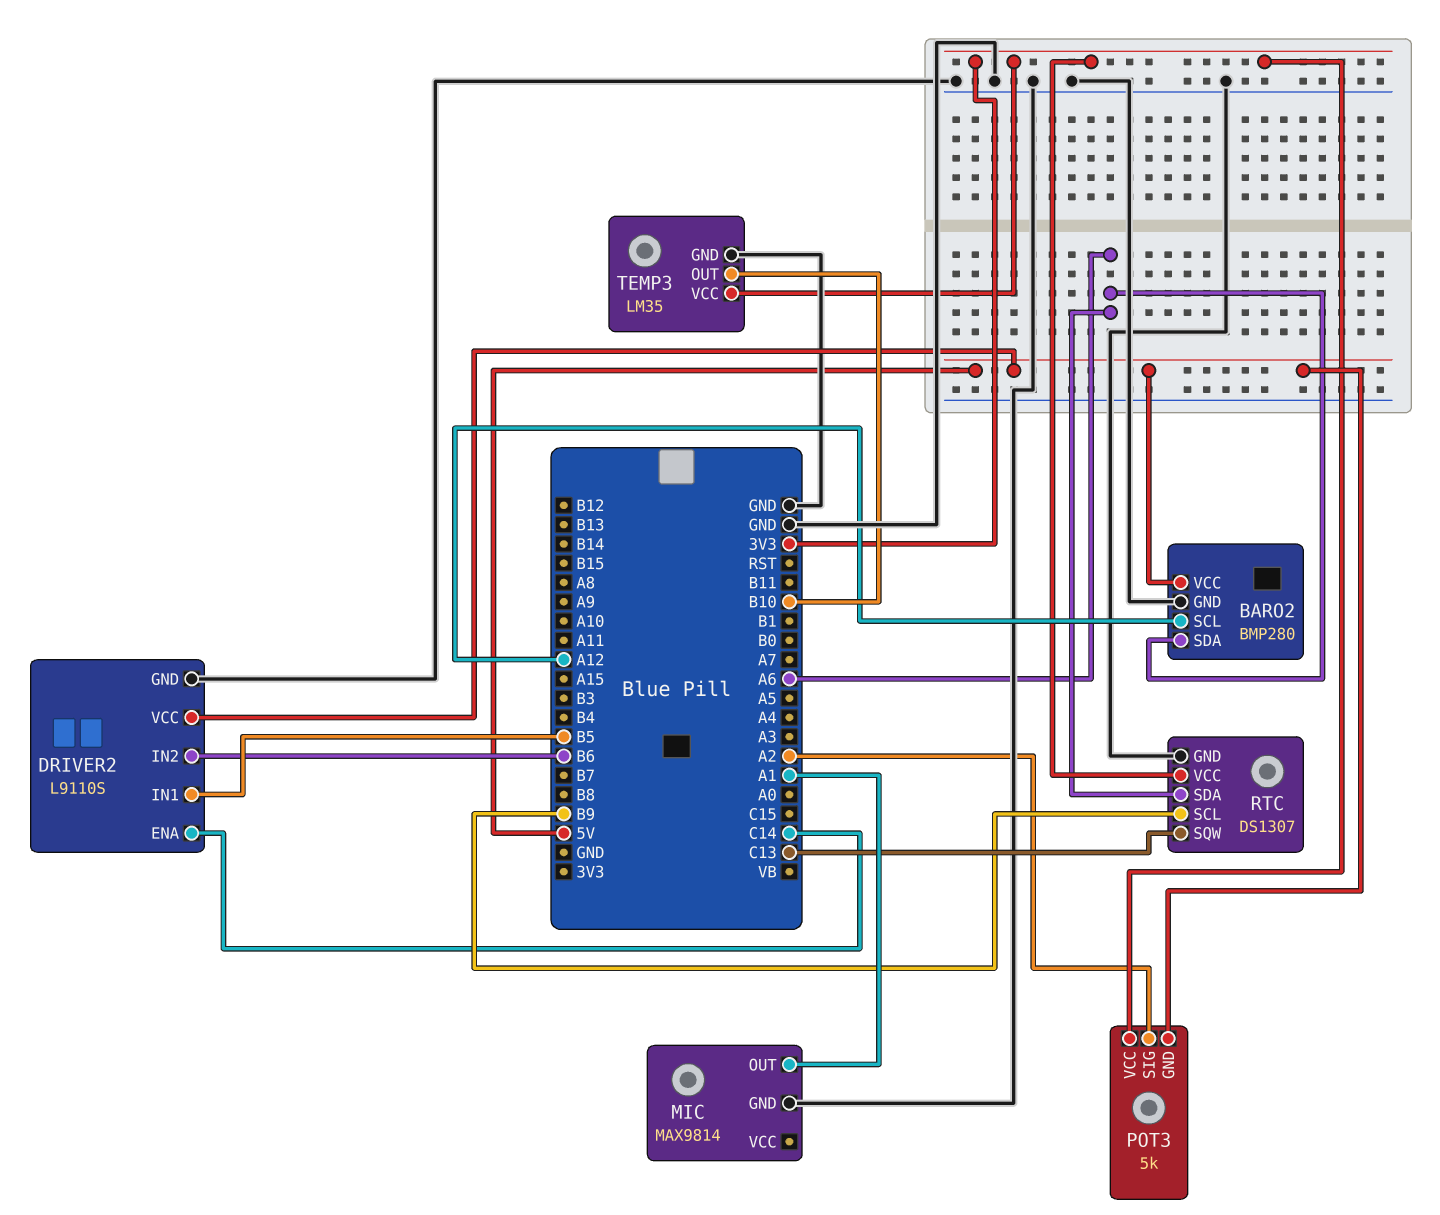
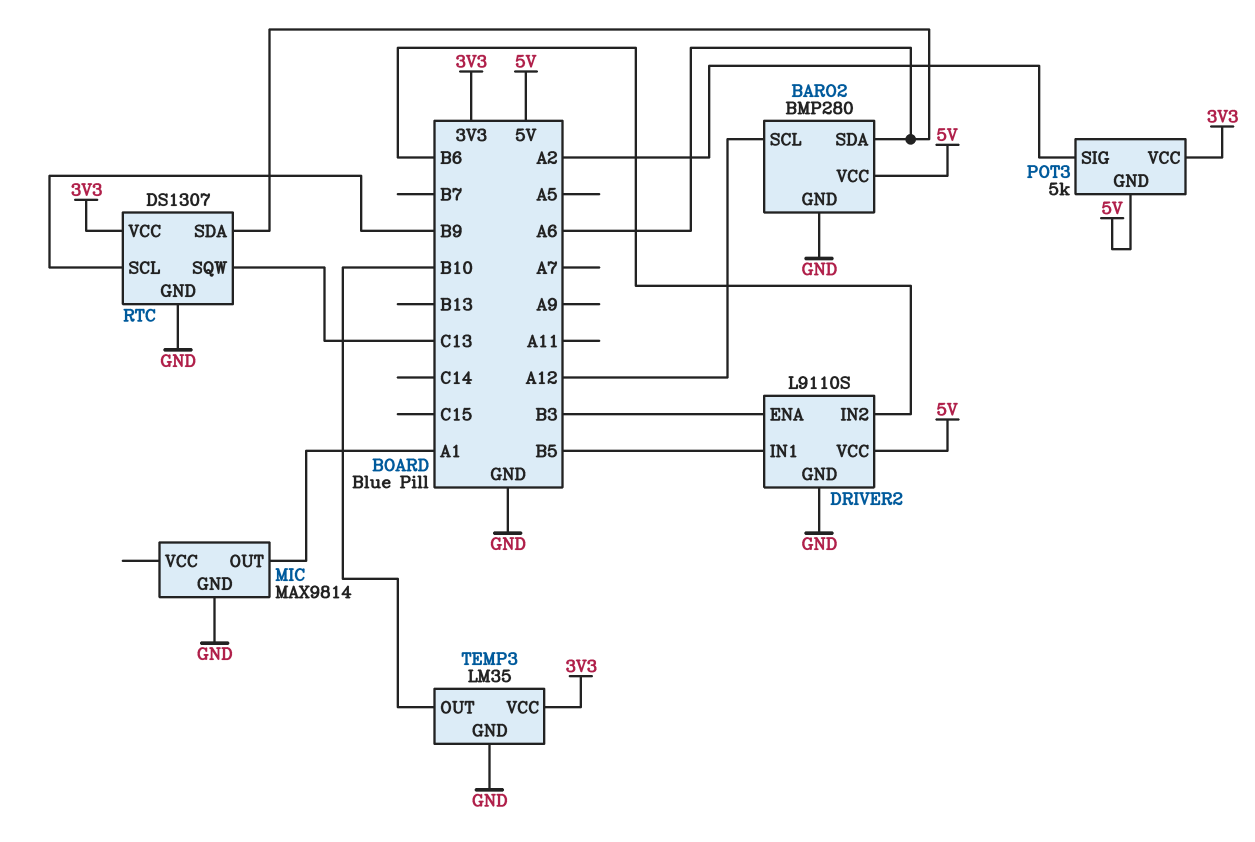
DRIVER2 pin ENA: C14 -> B3

